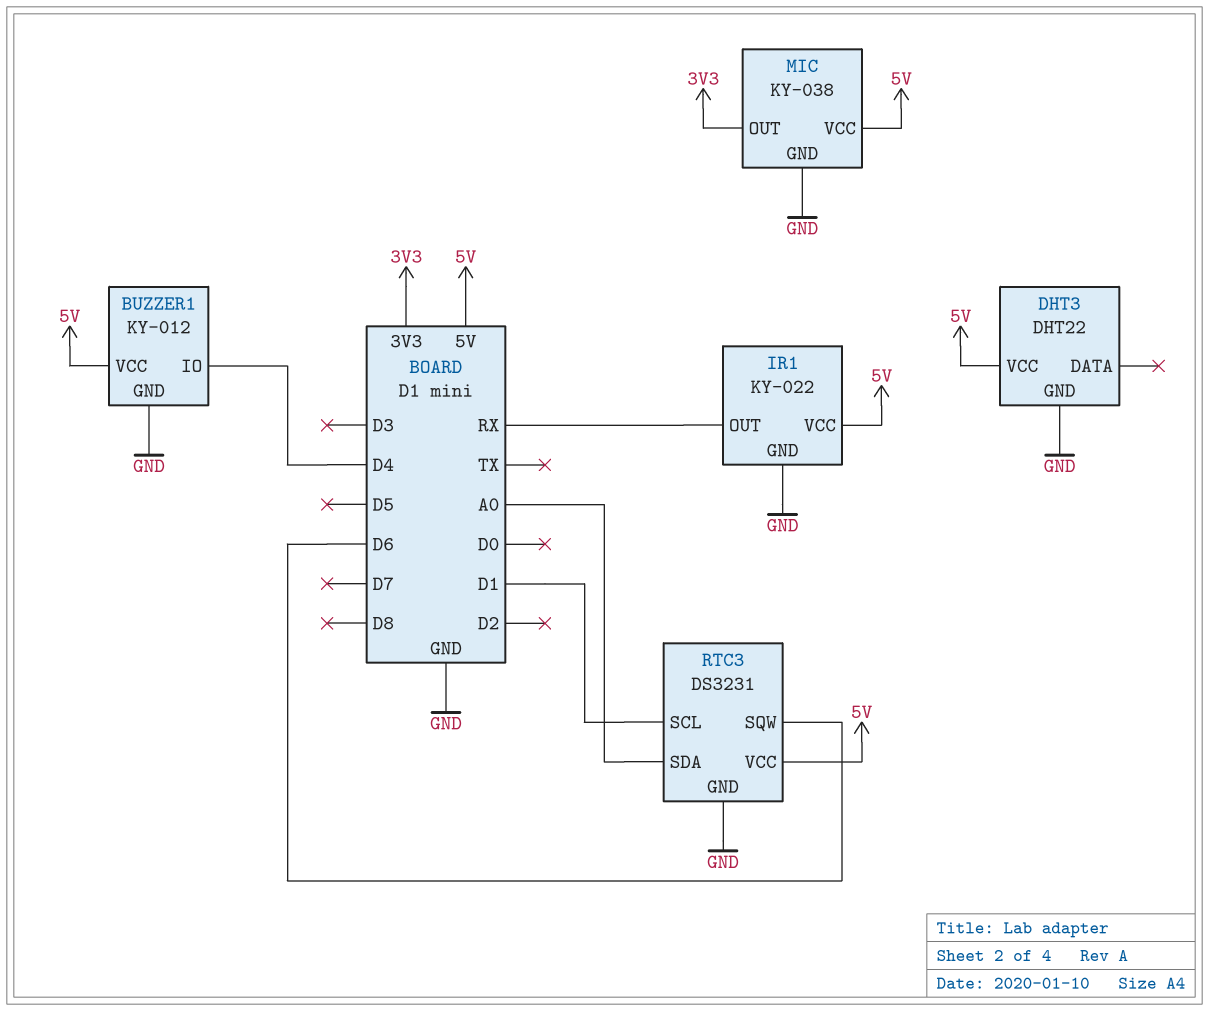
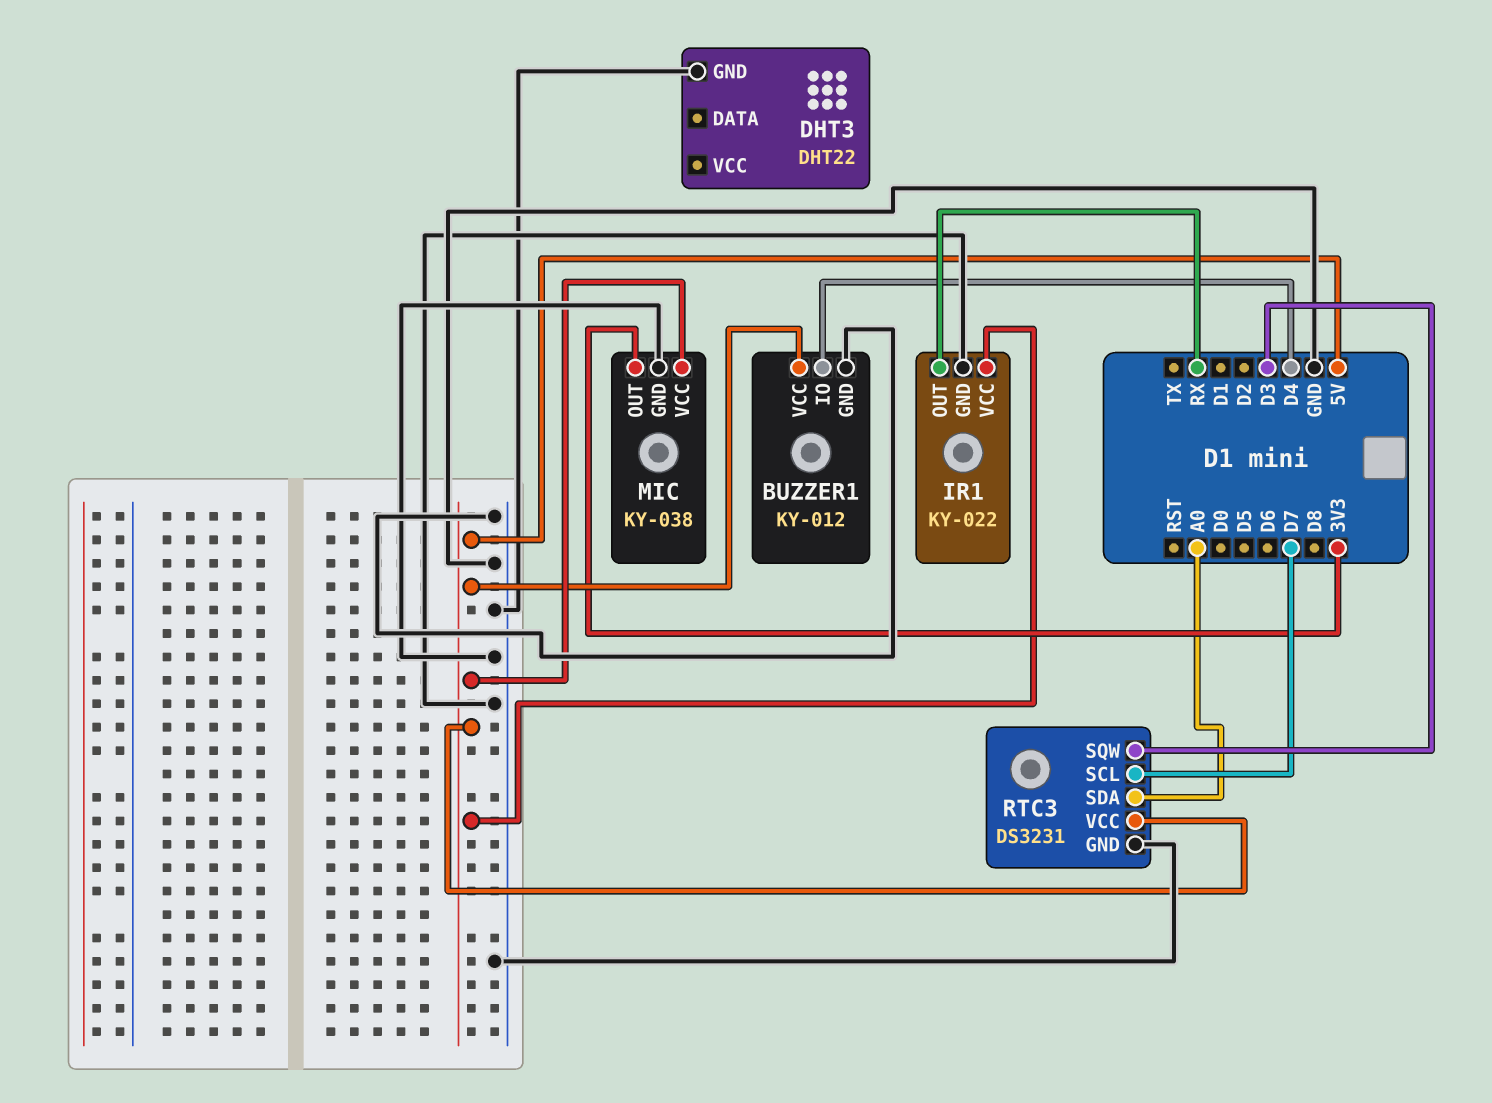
DHT3 pin VCC: 5V -> none
RTC3 pin SCL: D1 -> D7
RTC3 pin SQW: D6 -> D3

